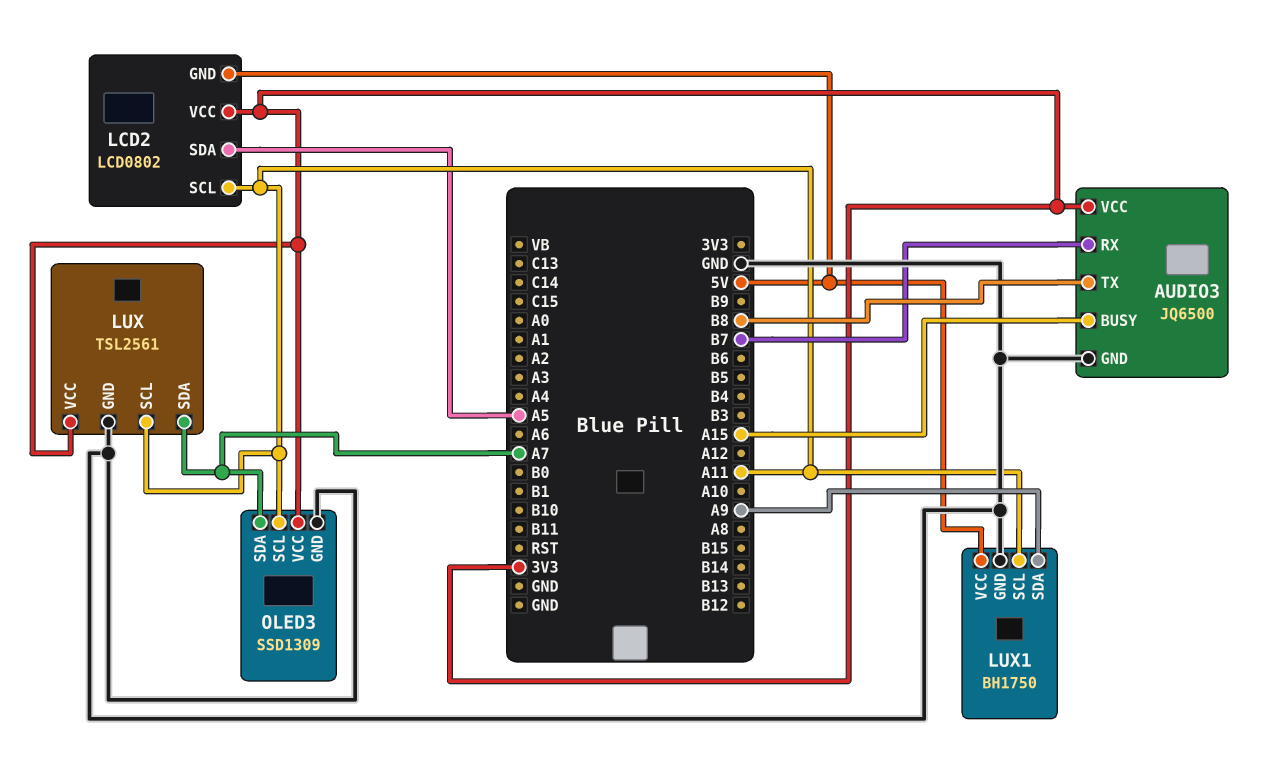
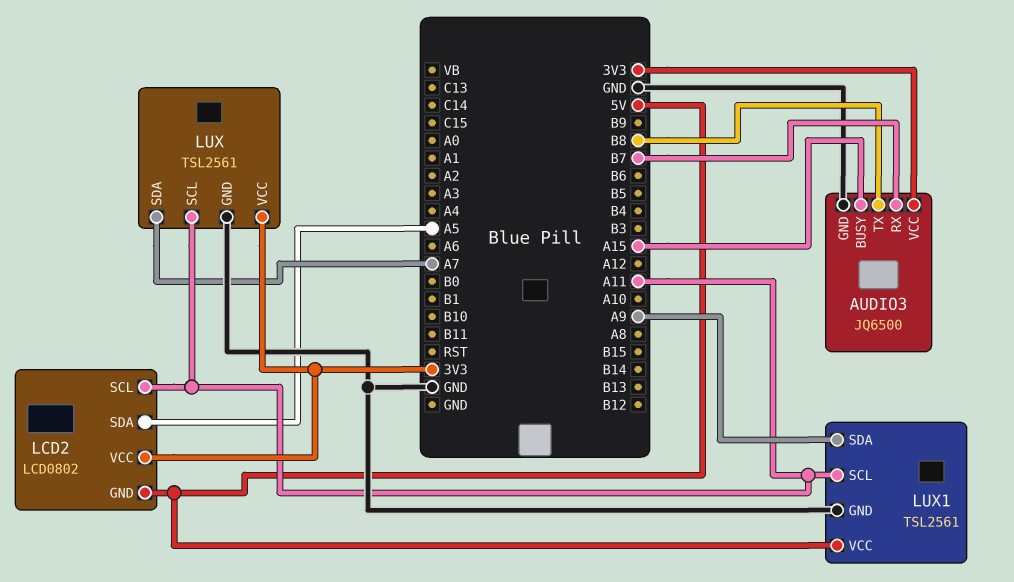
LUX1: BH1750 -> TSL2561
OLED3: SSD1309 -> none
OLED3 pin GND: GND -> none
OLED3 pin SCL: A11 -> none
OLED3 pin SDA: A7 -> none
OLED3 pin VCC: 3V3 -> none

